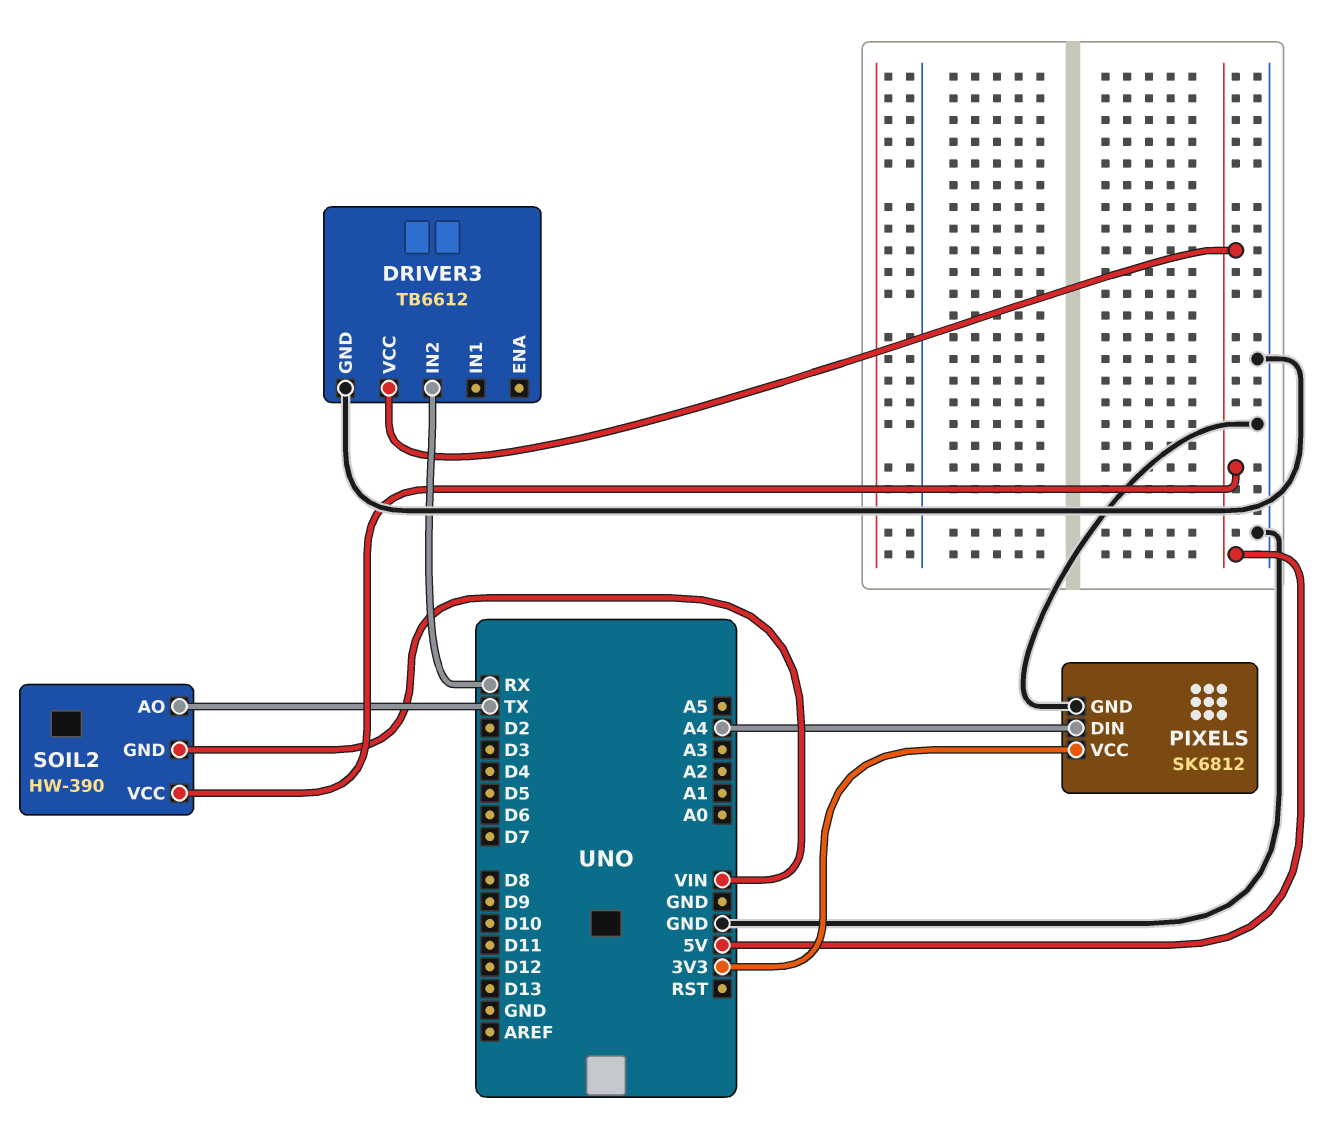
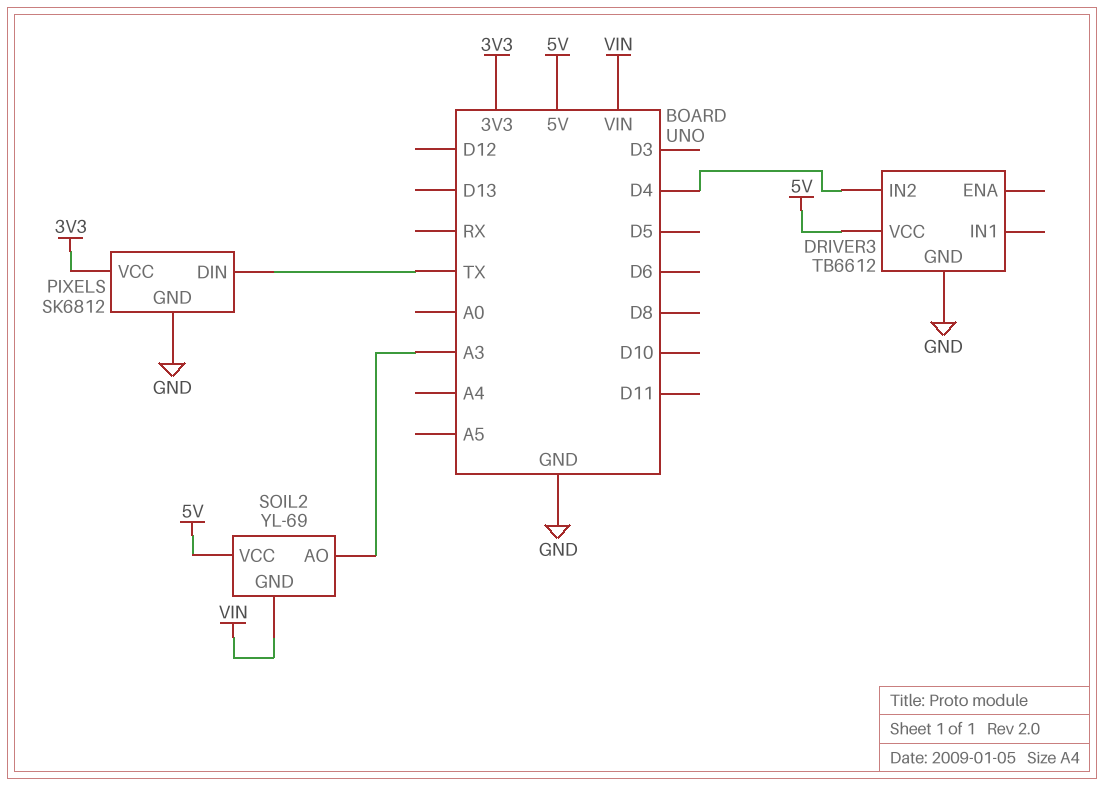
DRIVER3 pin IN2: RX -> D4
PIXELS pin DIN: A4 -> TX
SOIL2: HW-390 -> YL-69
SOIL2 pin AO: TX -> A3

